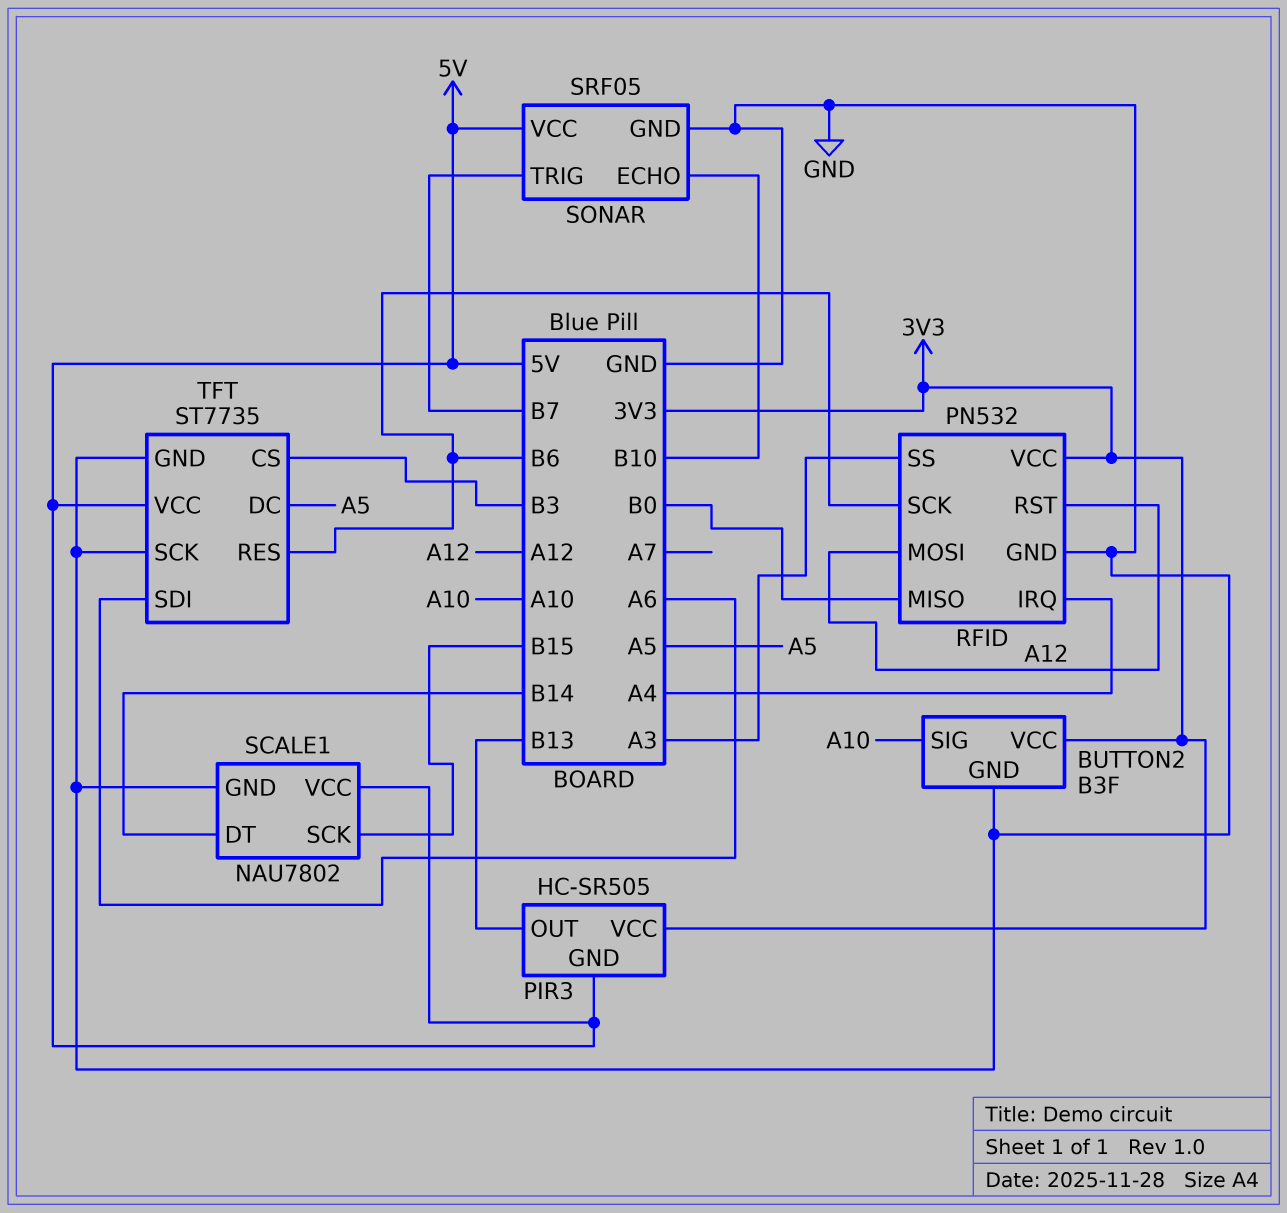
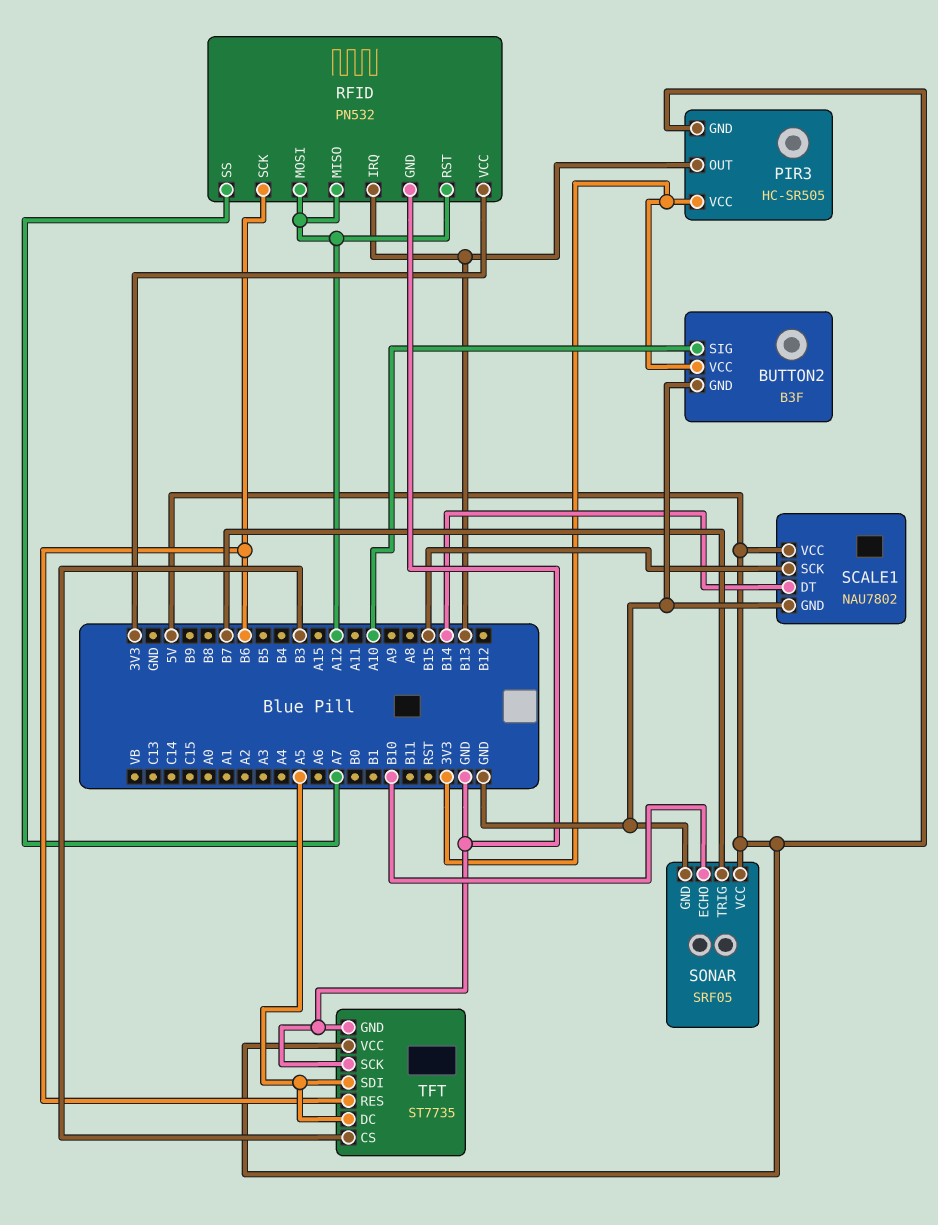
RFID pin IRQ: A4 -> B13
RFID pin MISO: B0 -> A12
RFID pin SS: A3 -> A7
TFT pin SDI: A6 -> A5

